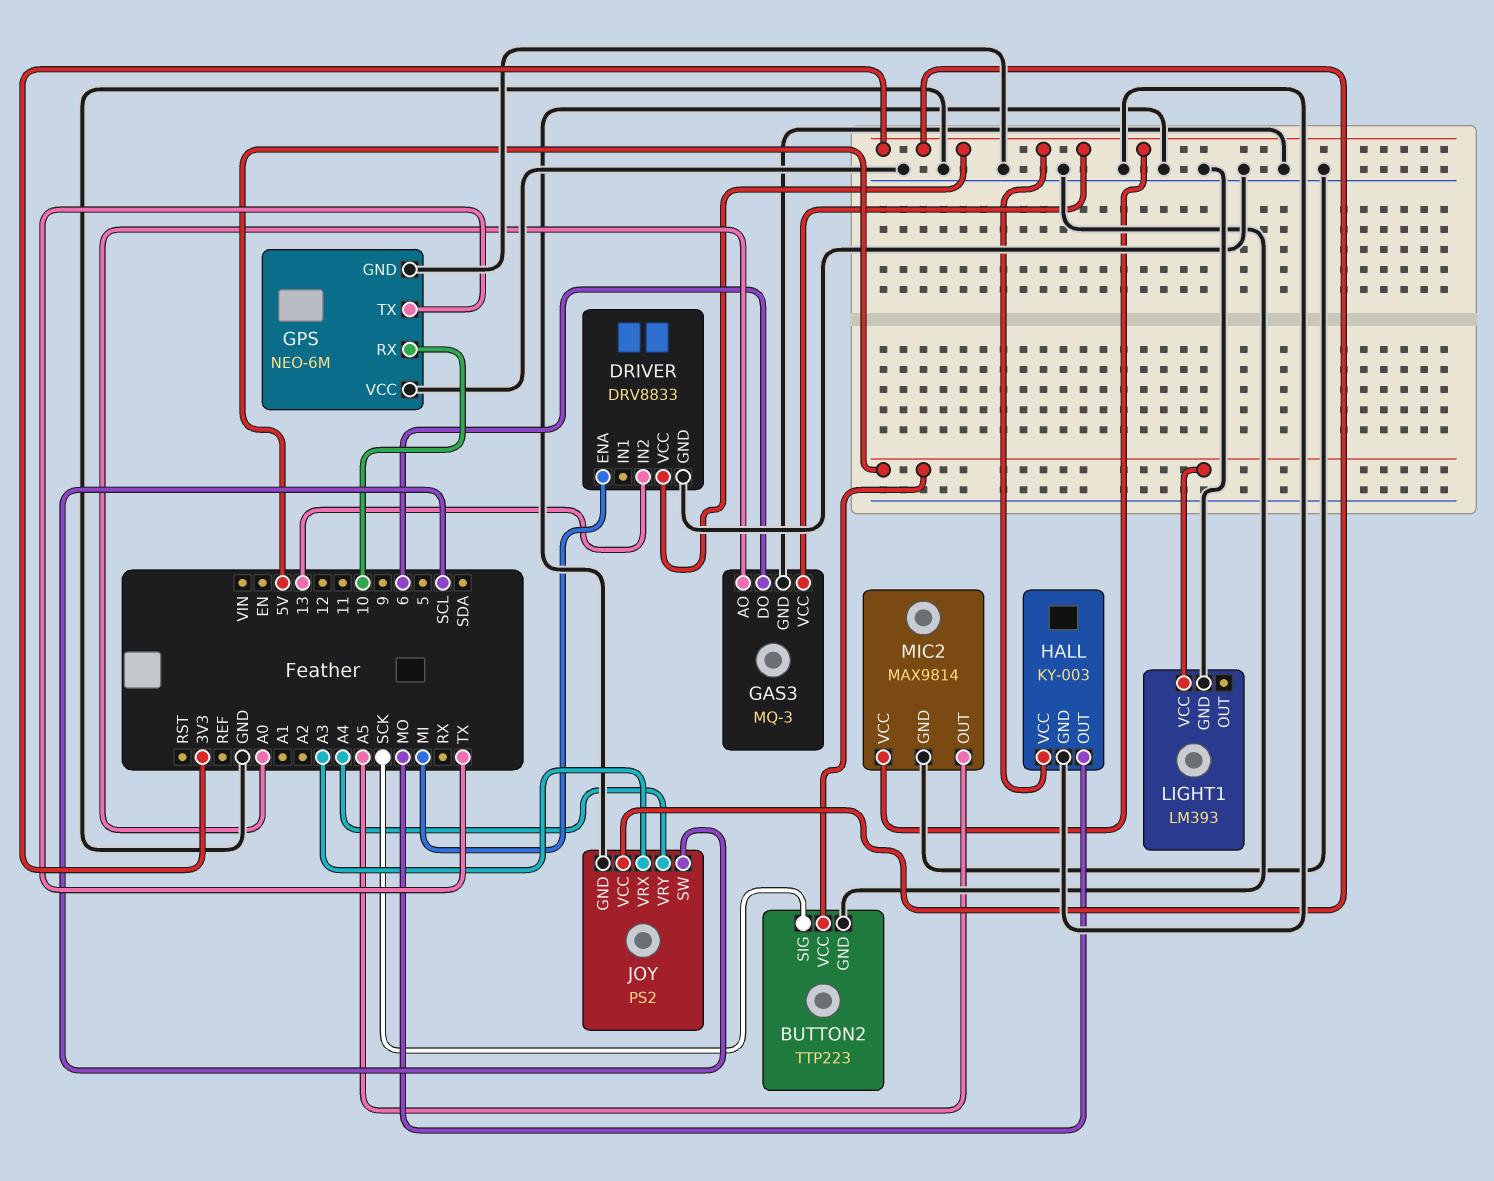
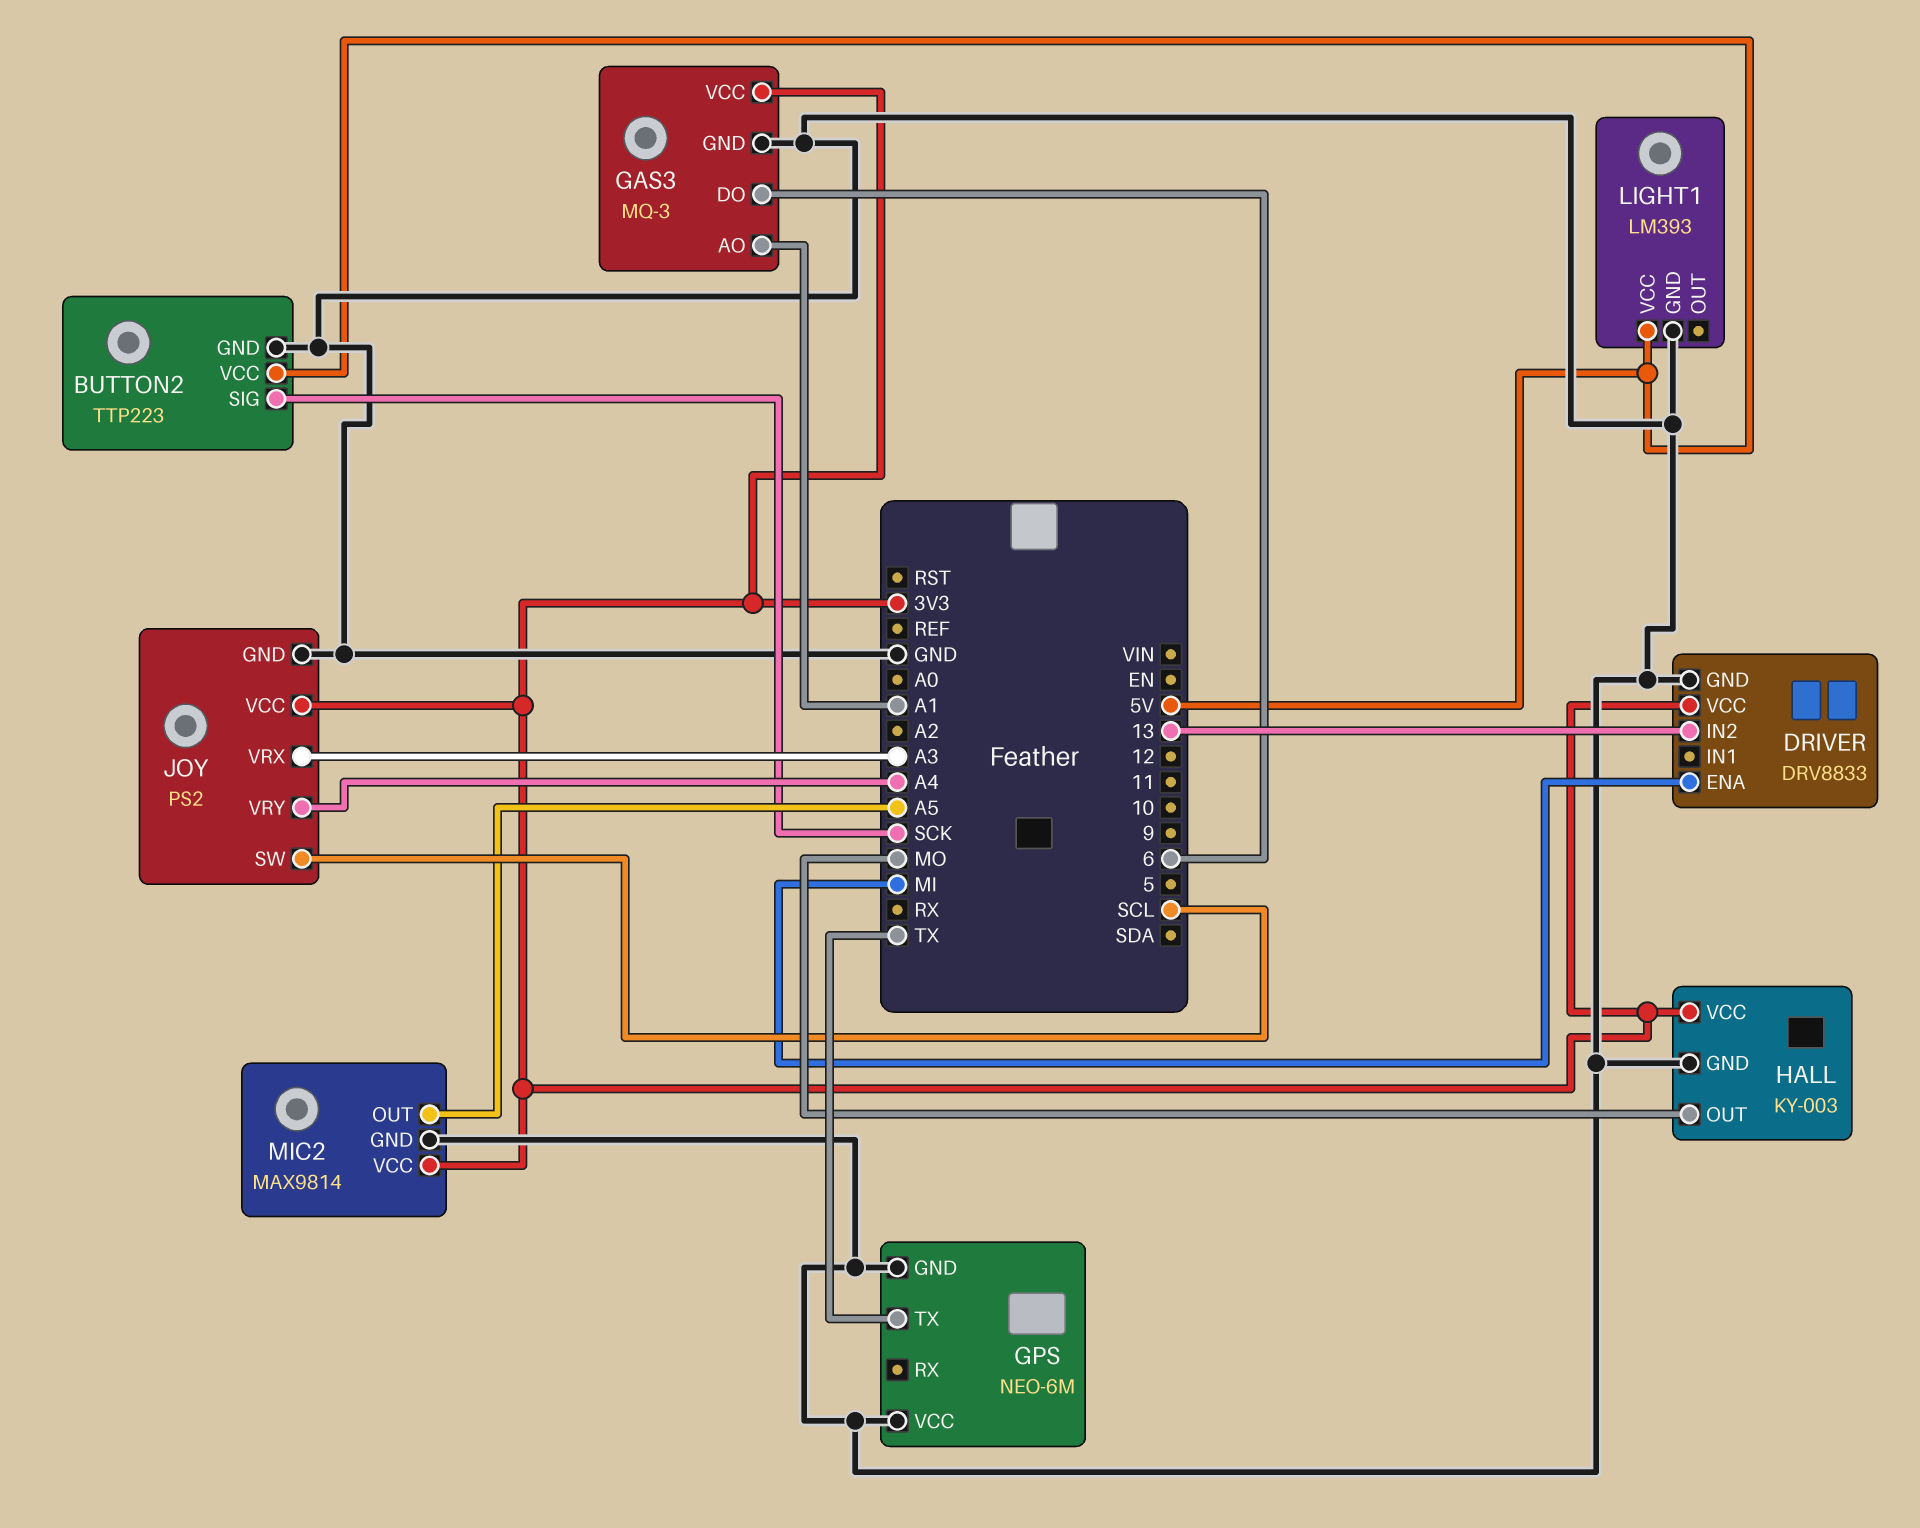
GAS3 pin AO: A0 -> A1
GPS pin RX: 10 -> none

